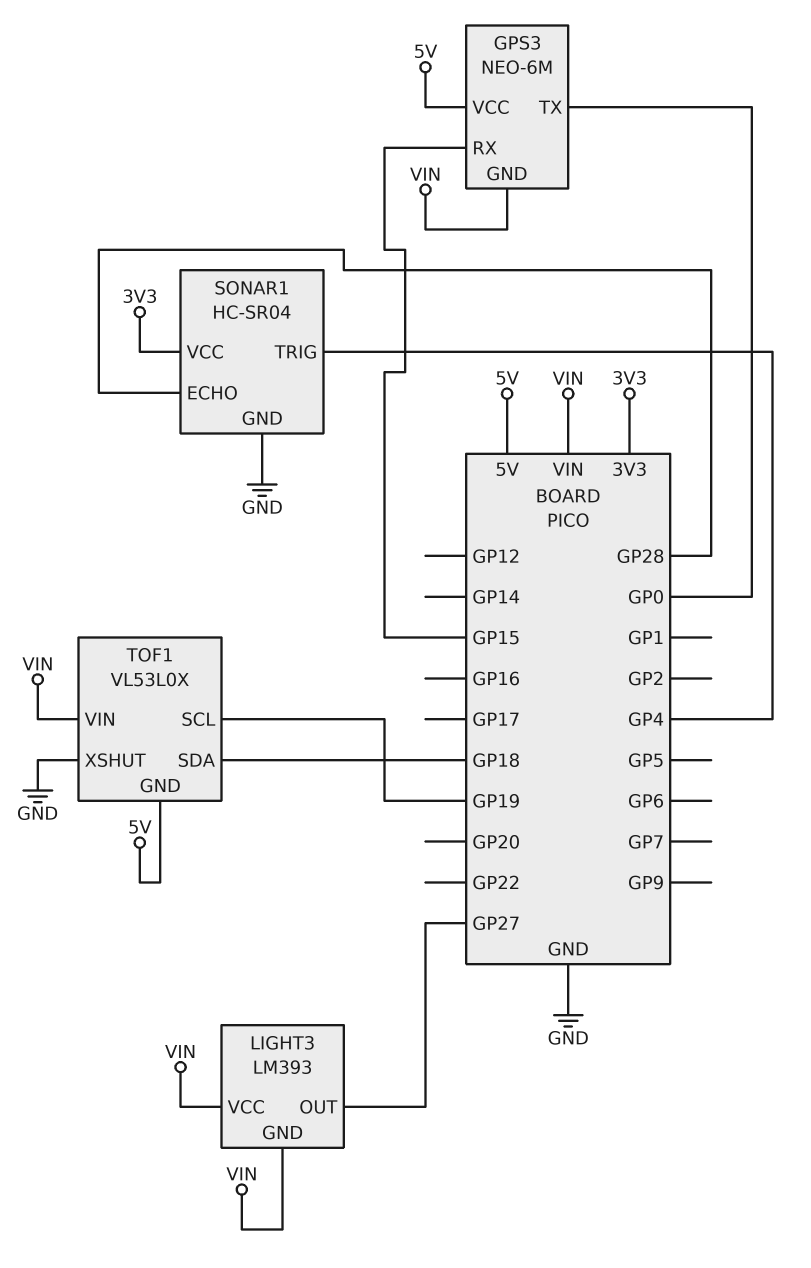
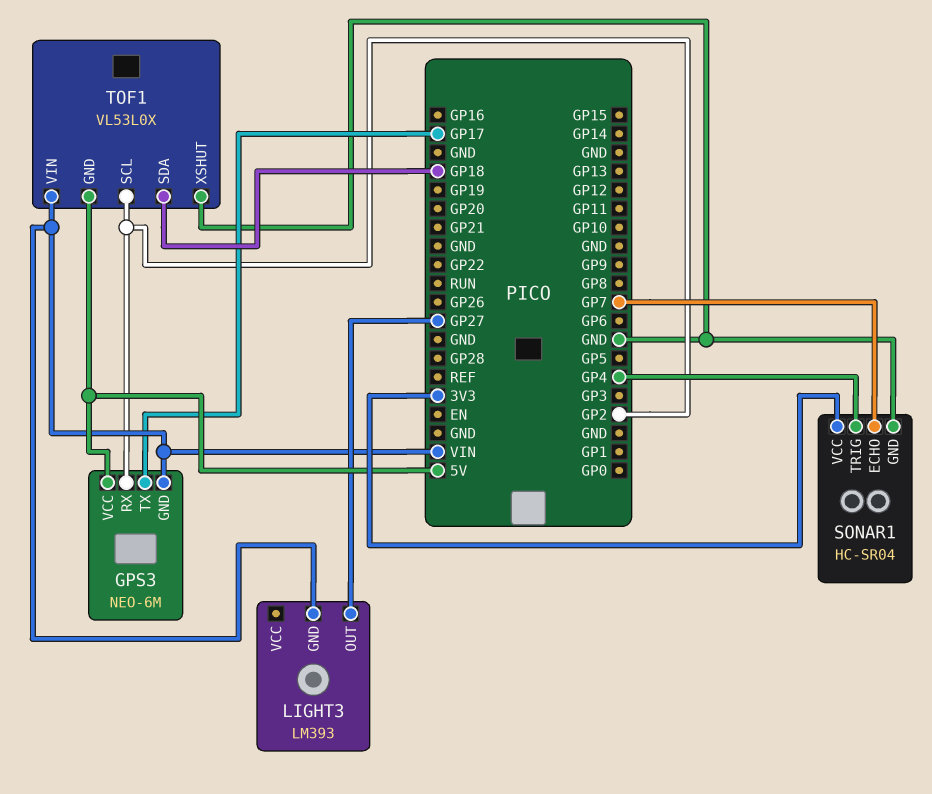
GPS3 pin RX: GP15 -> GP2
GPS3 pin TX: GP0 -> GP17
LIGHT3 pin VCC: VIN -> none
SONAR1 pin ECHO: GP28 -> GP7
TOF1 pin SCL: GP19 -> GP2

